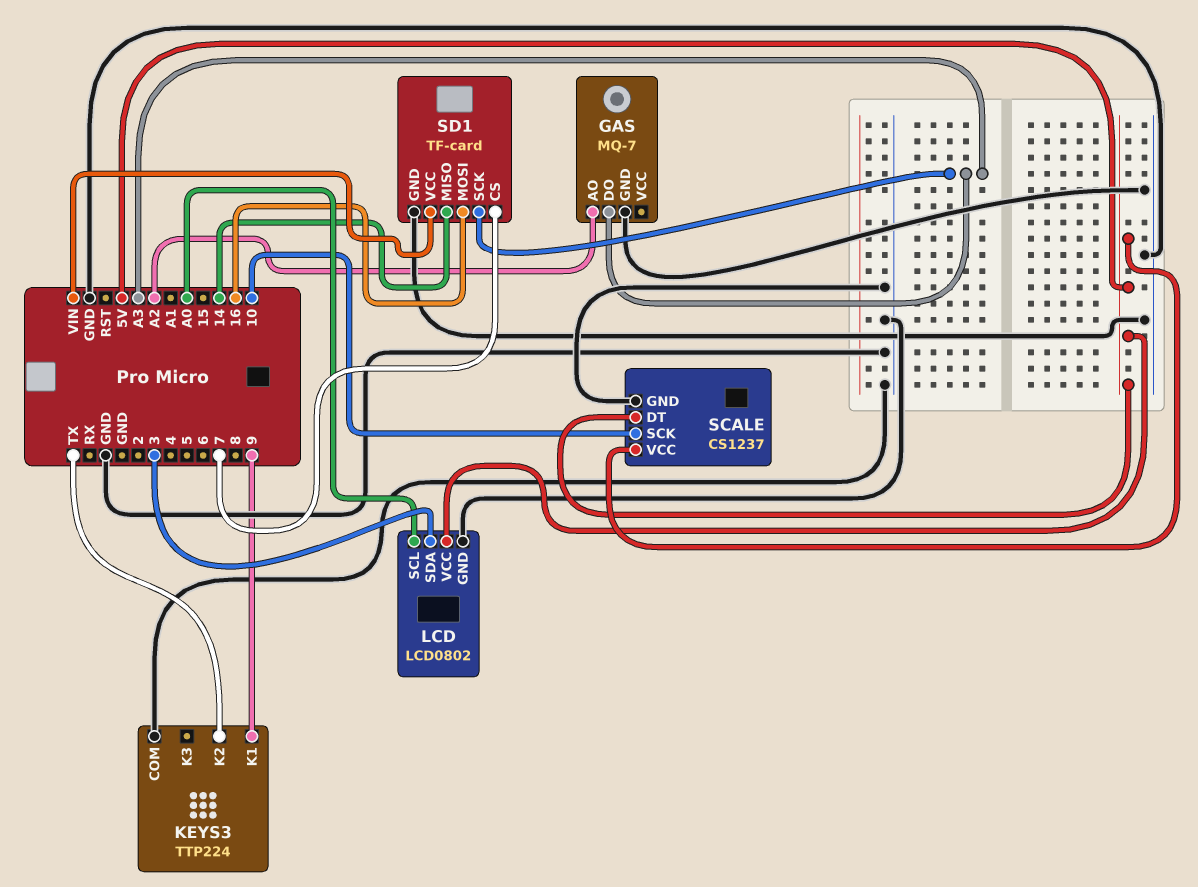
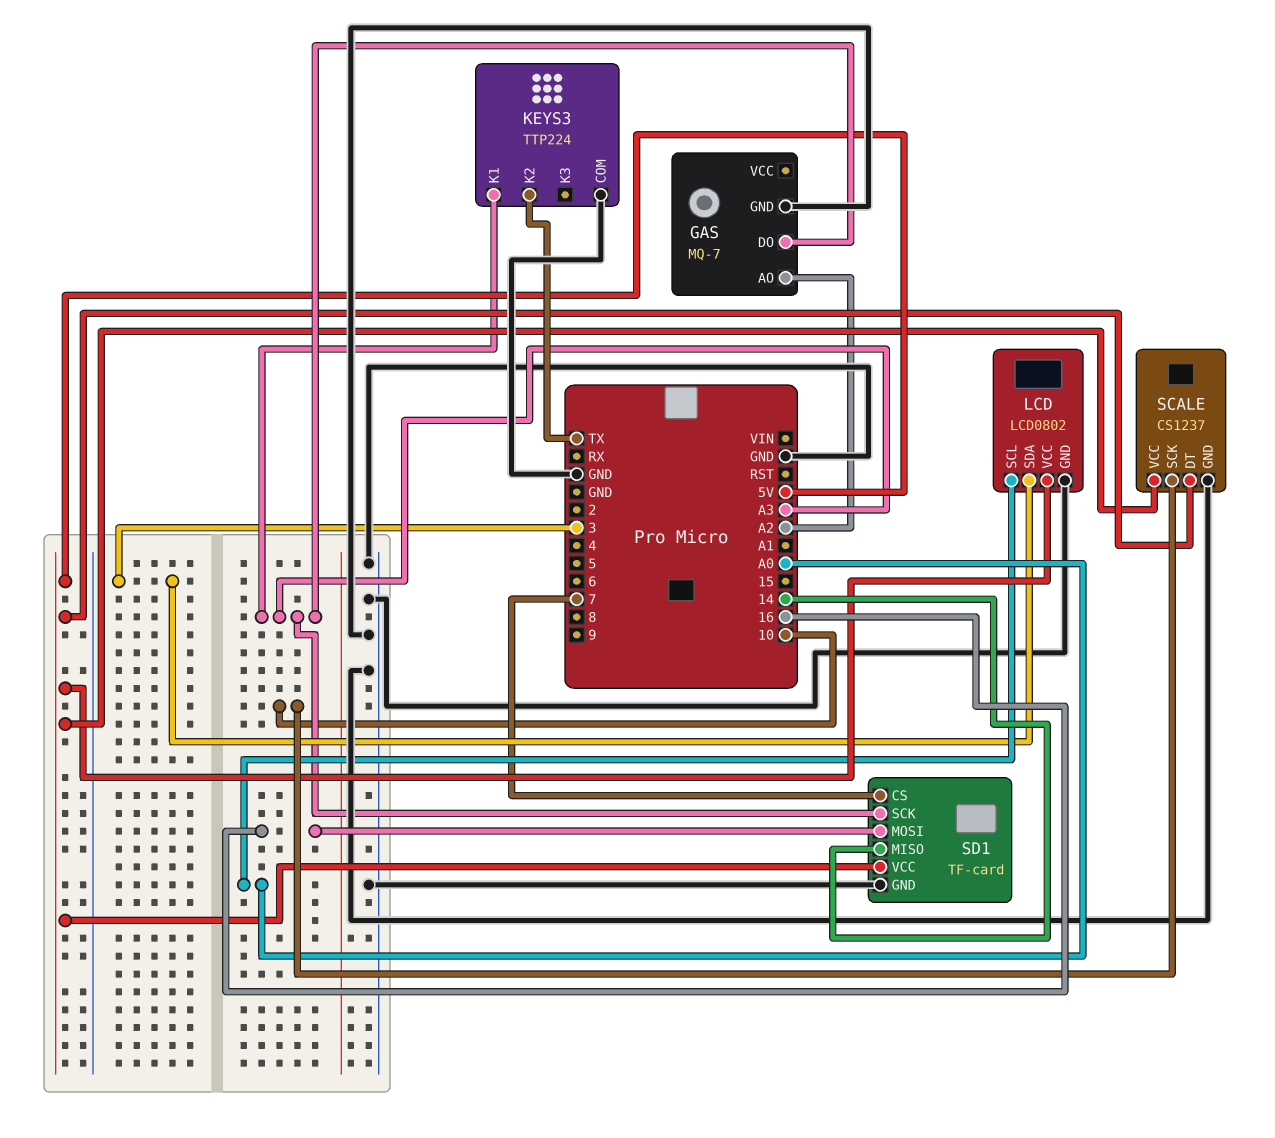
KEYS3 pin K1: 9 -> A3
SD1 pin VCC: VIN -> 5V

